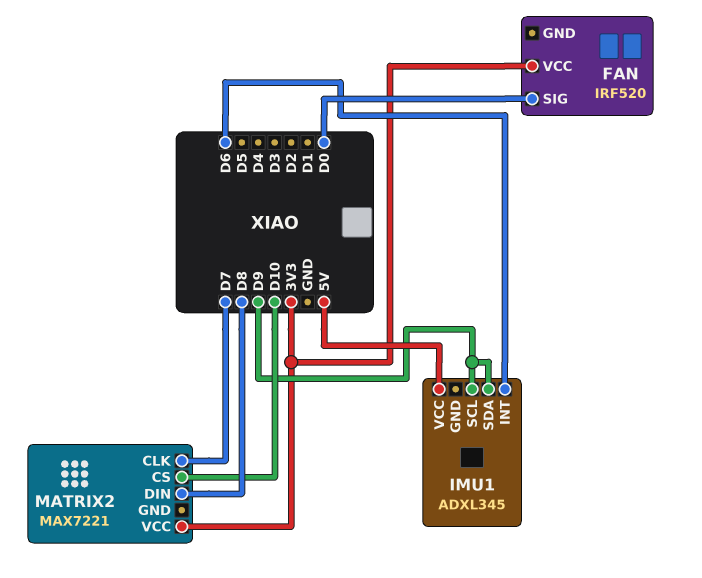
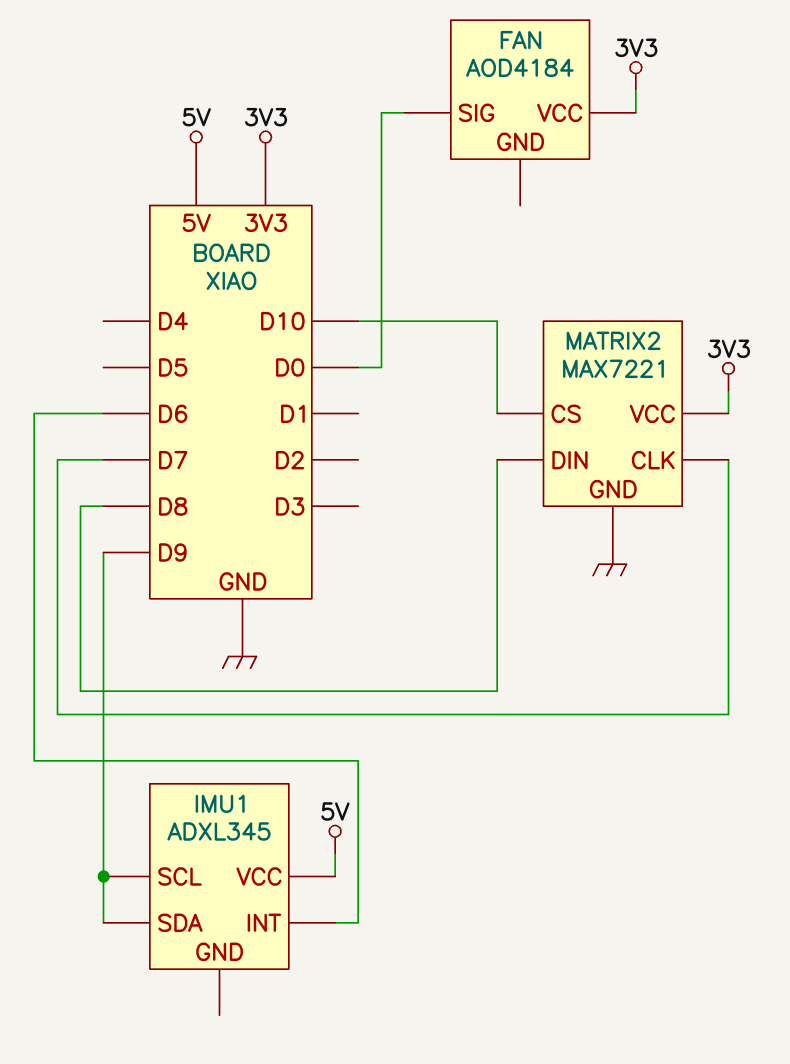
FAN: IRF520 -> AOD4184
MATRIX2 pin GND: none -> GND

